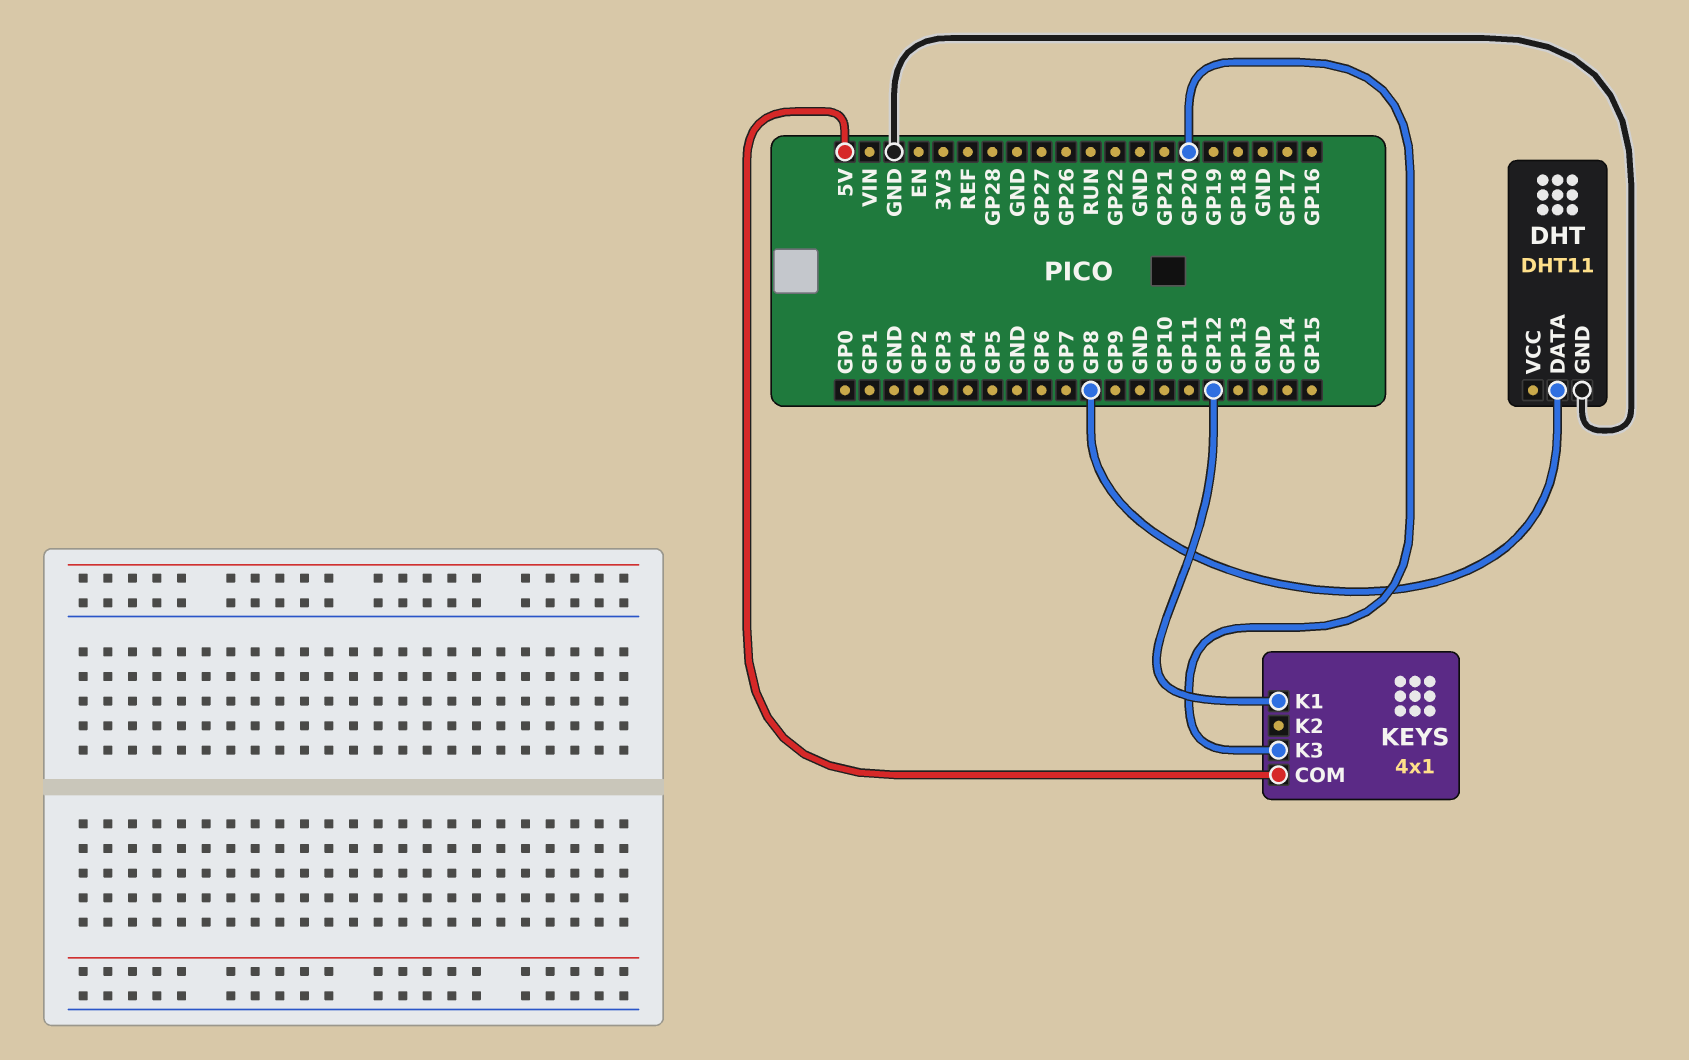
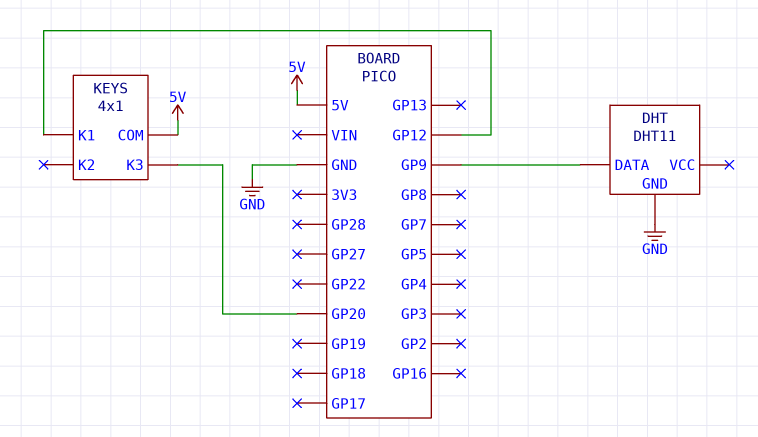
DHT pin DATA: GP8 -> GP9

